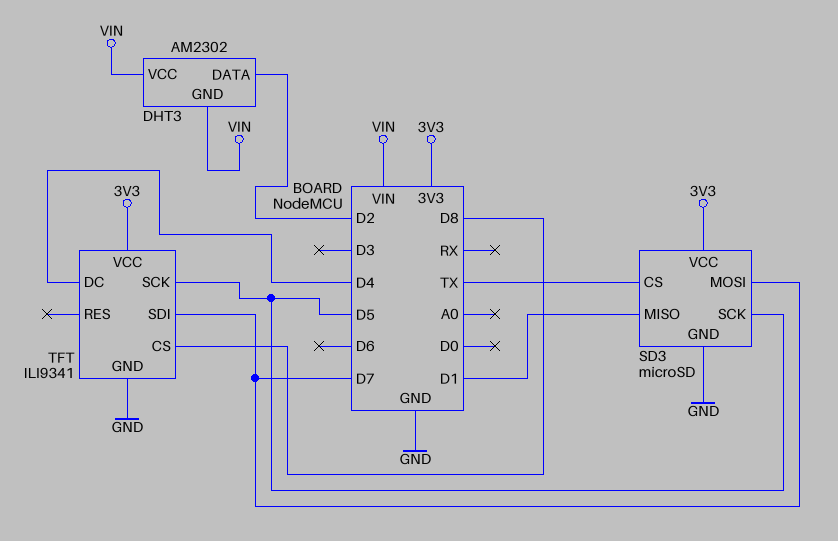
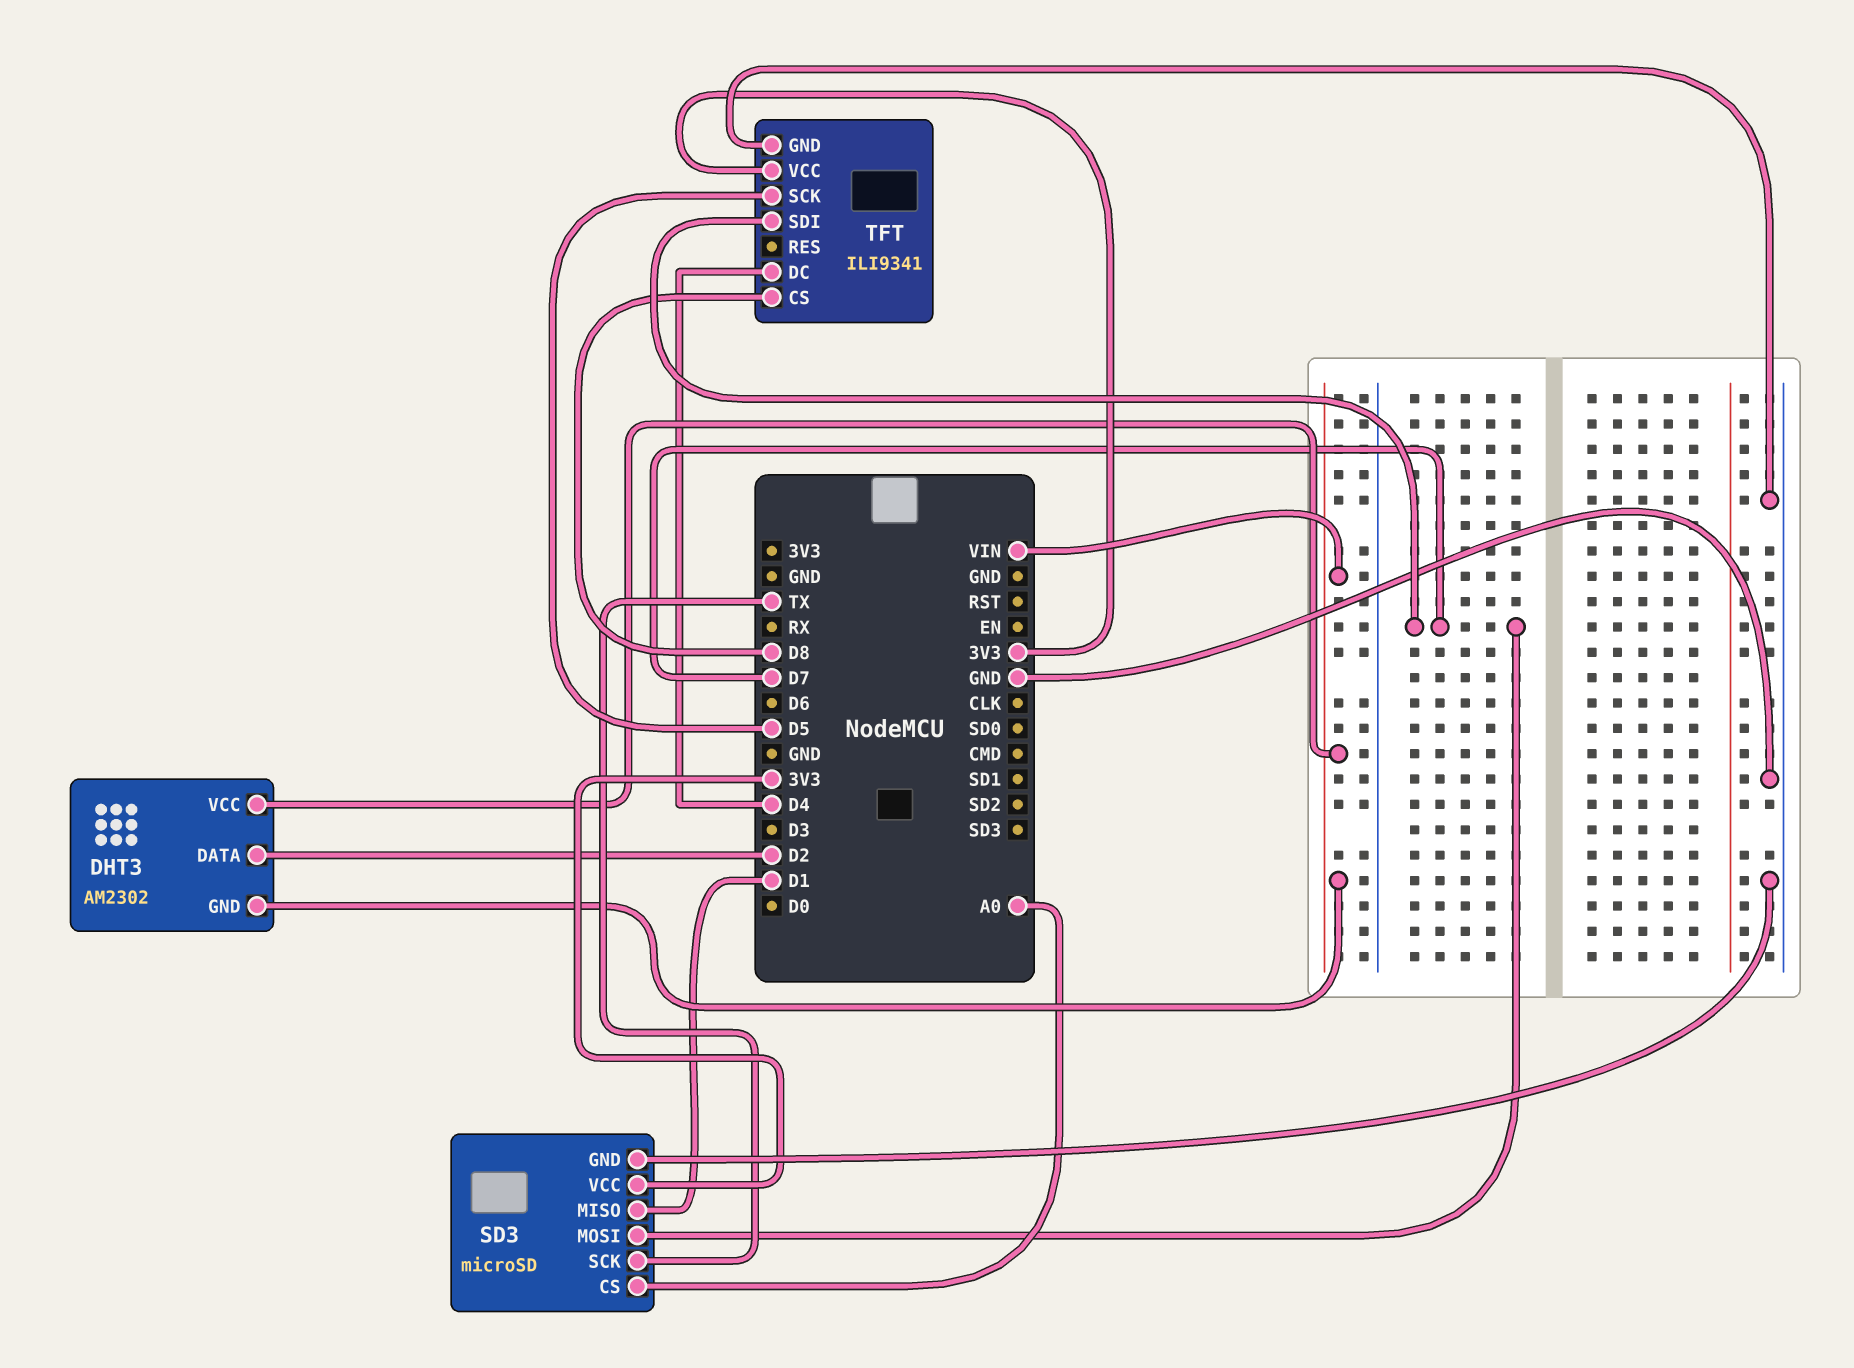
SD3 pin CS: TX -> A0
SD3 pin SCK: D5 -> TX

